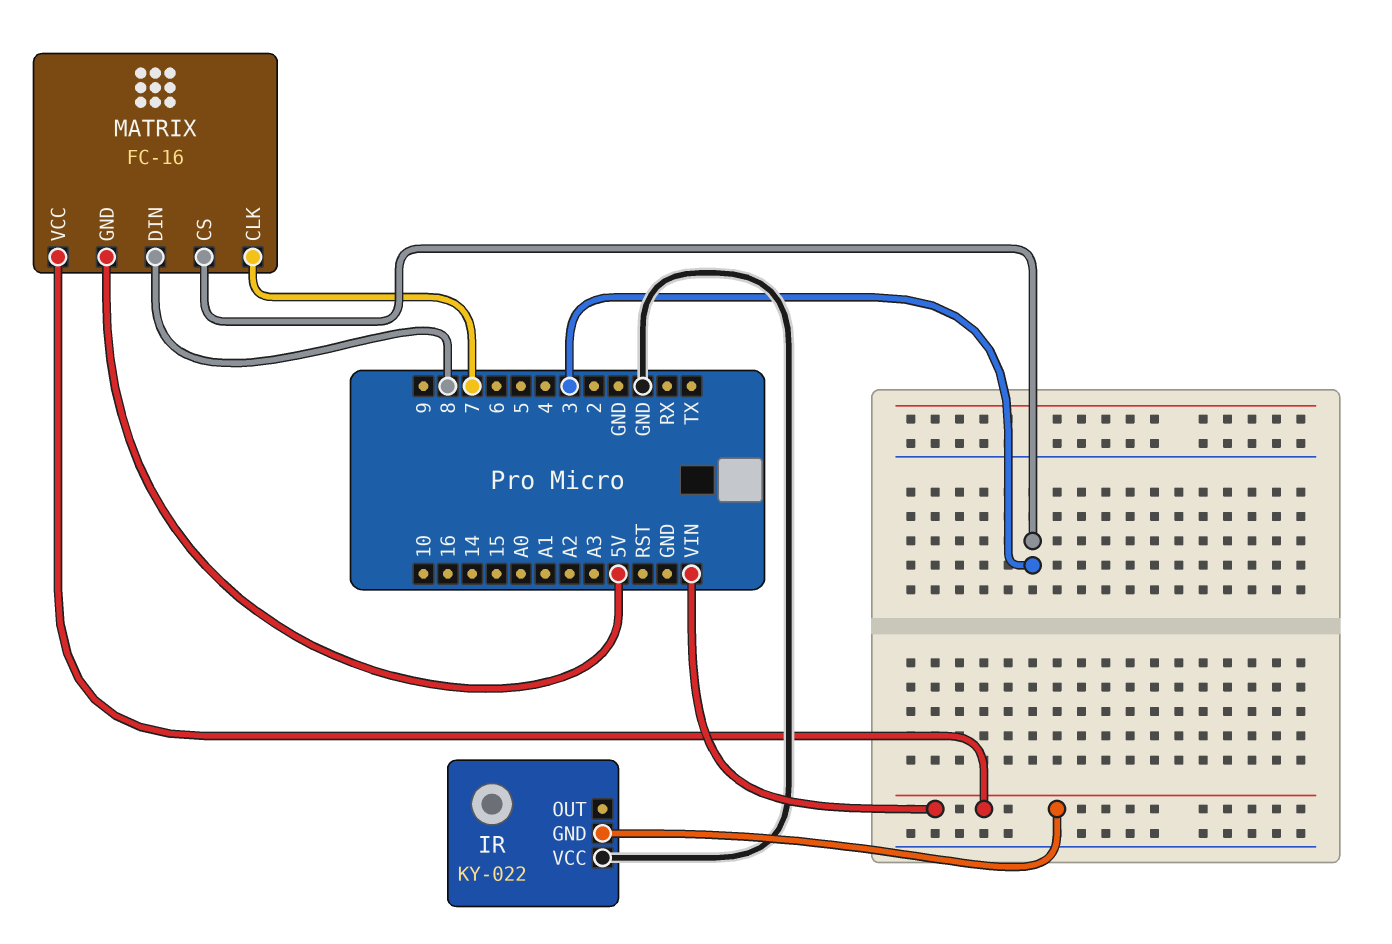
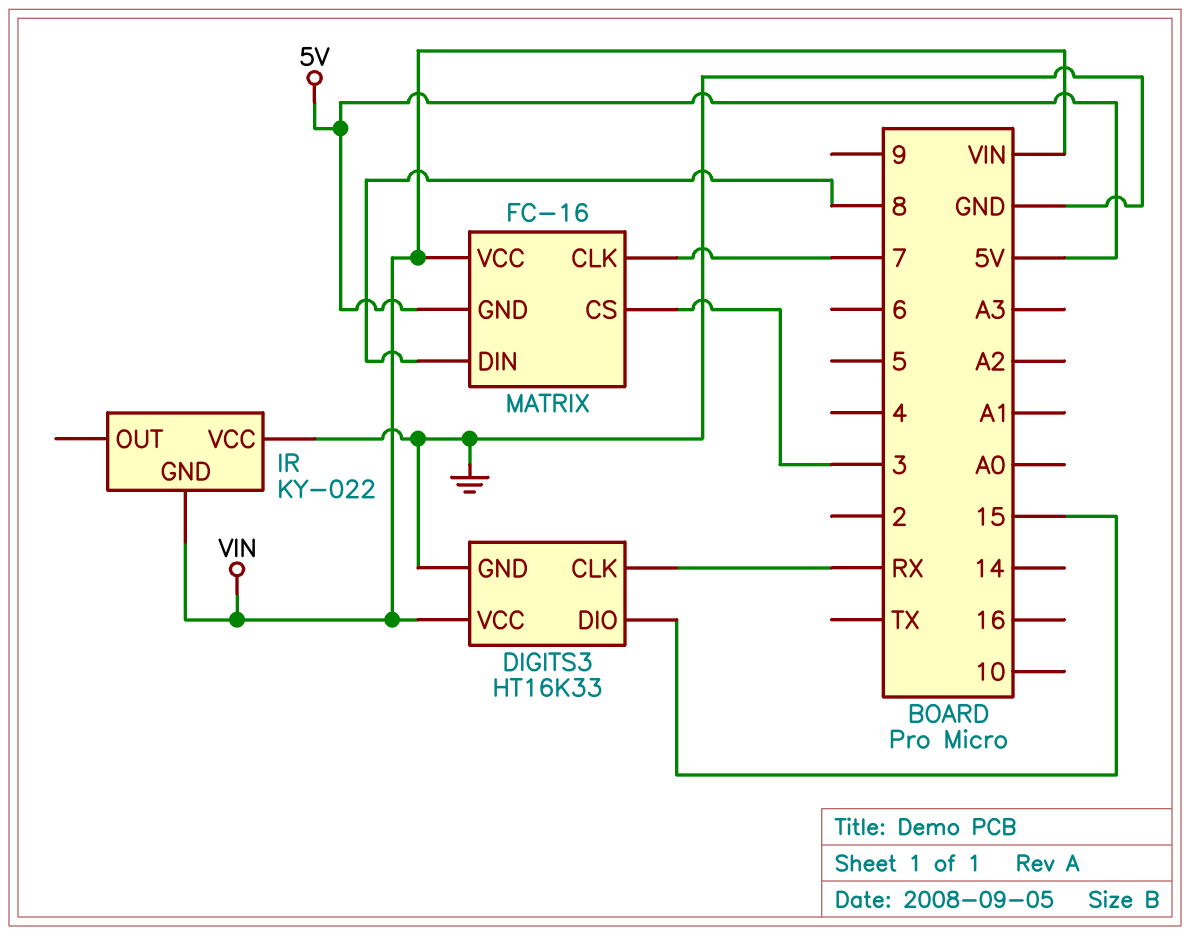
DIGITS3: none -> HT16K33
DIGITS3 pin CLK: none -> RX
DIGITS3 pin DIO: none -> 15
DIGITS3 pin GND: none -> GND
DIGITS3 pin VCC: none -> VIN

